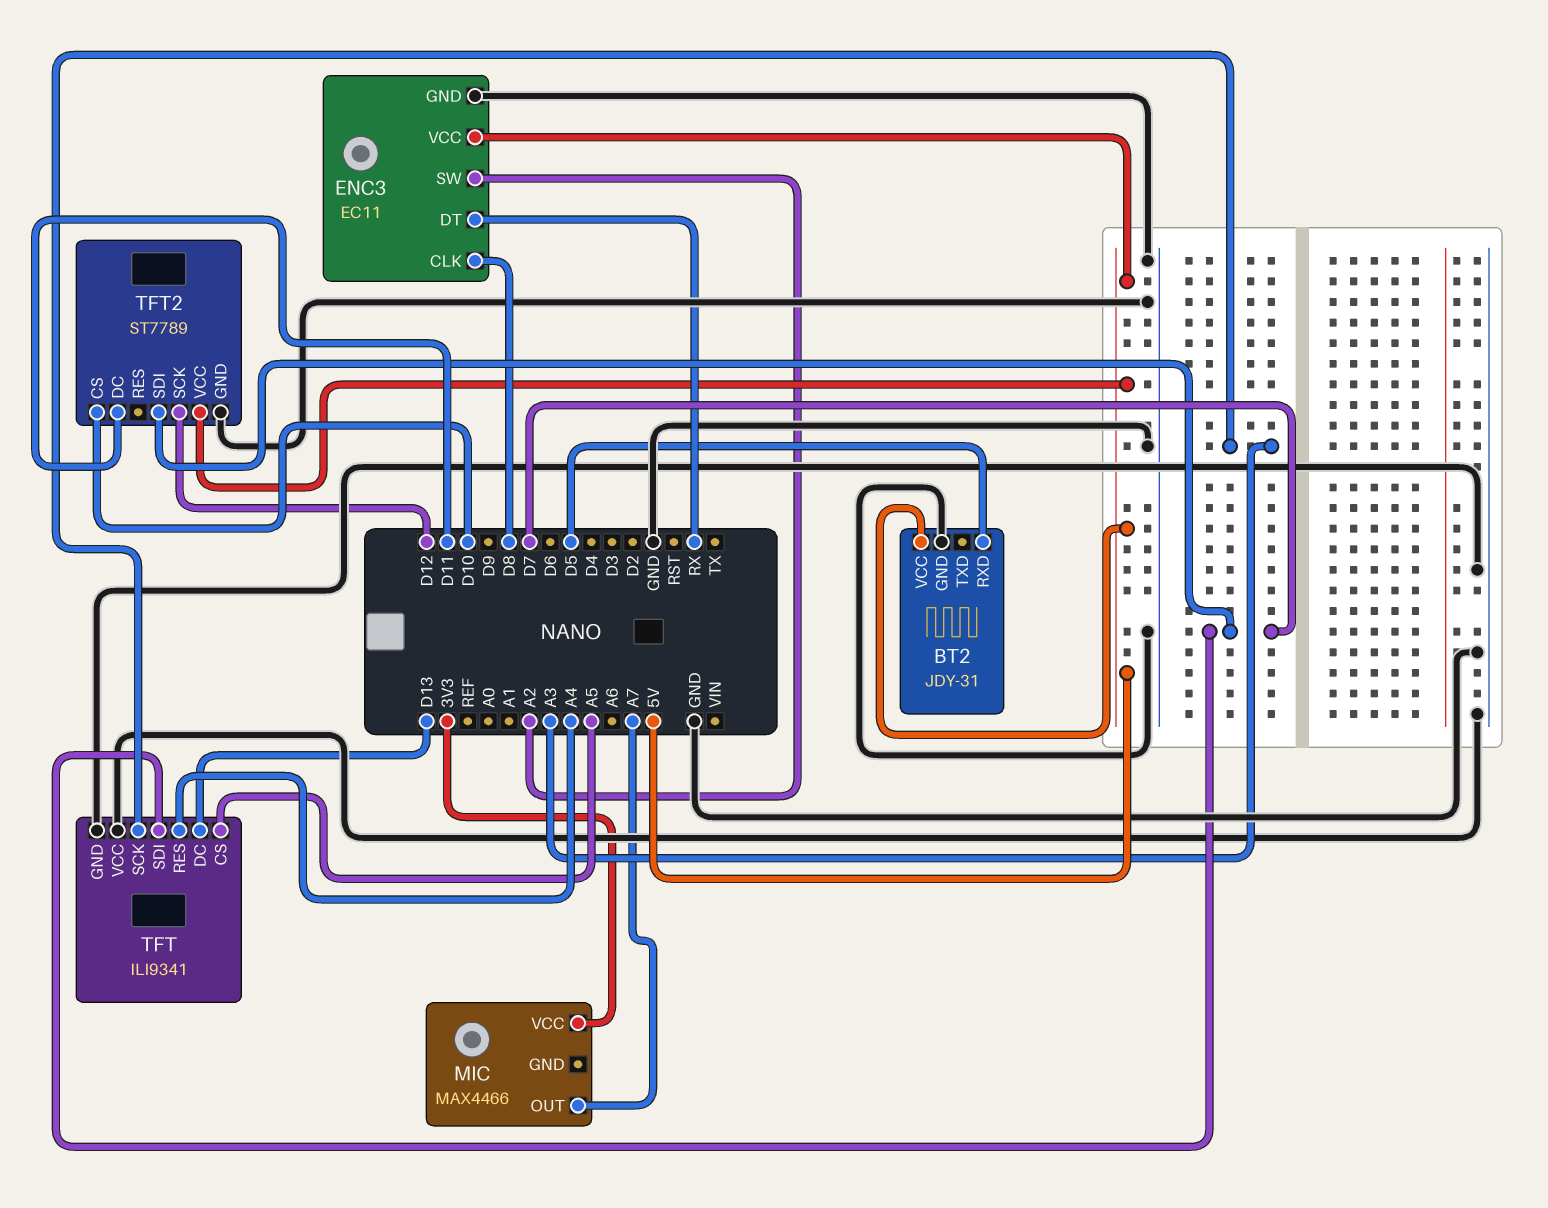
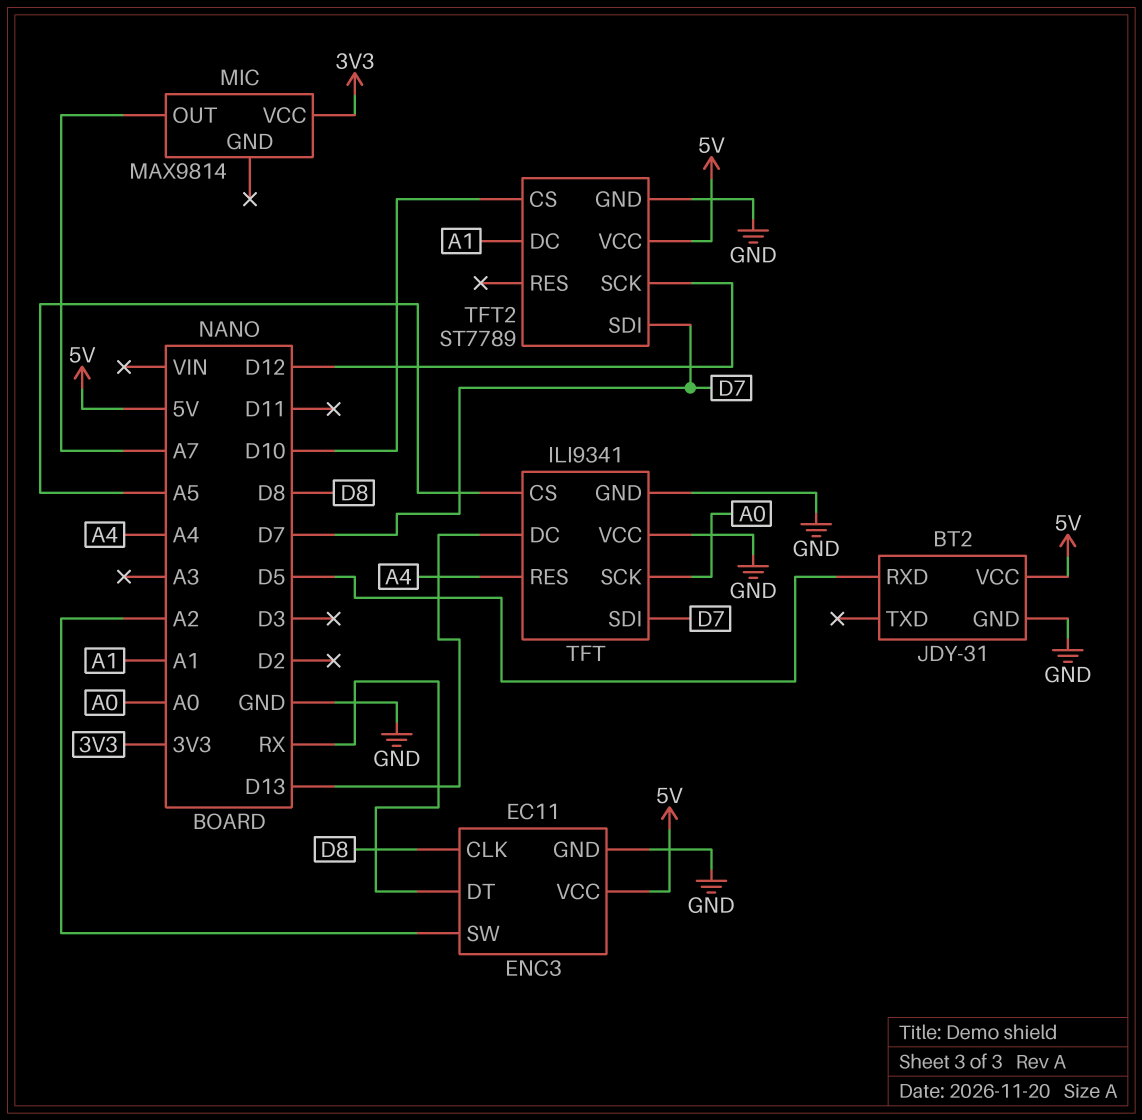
MIC: MAX4466 -> MAX9814
TFT pin SCK: A3 -> A0
TFT2 pin DC: D11 -> A1

